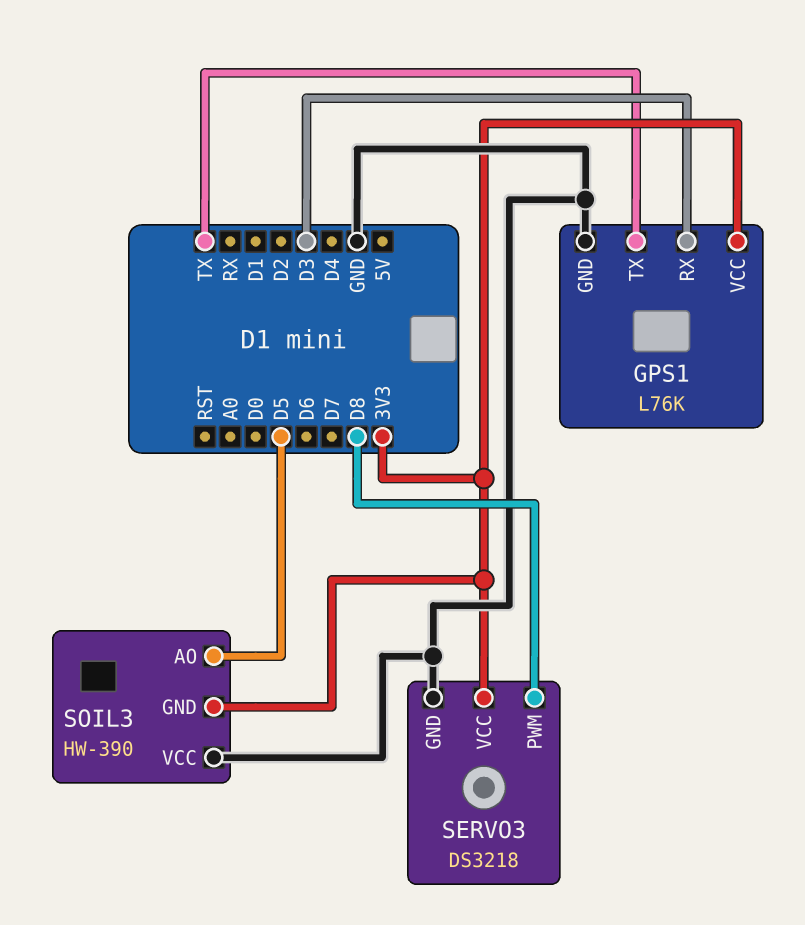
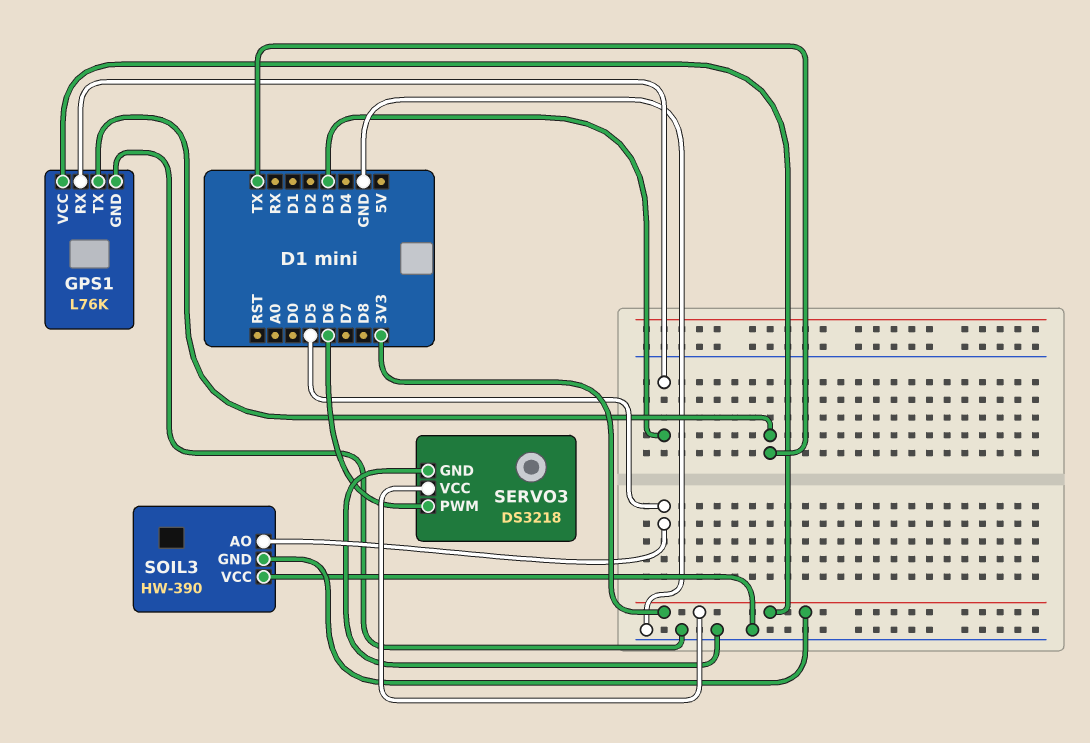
SERVO3 pin PWM: D8 -> D6

